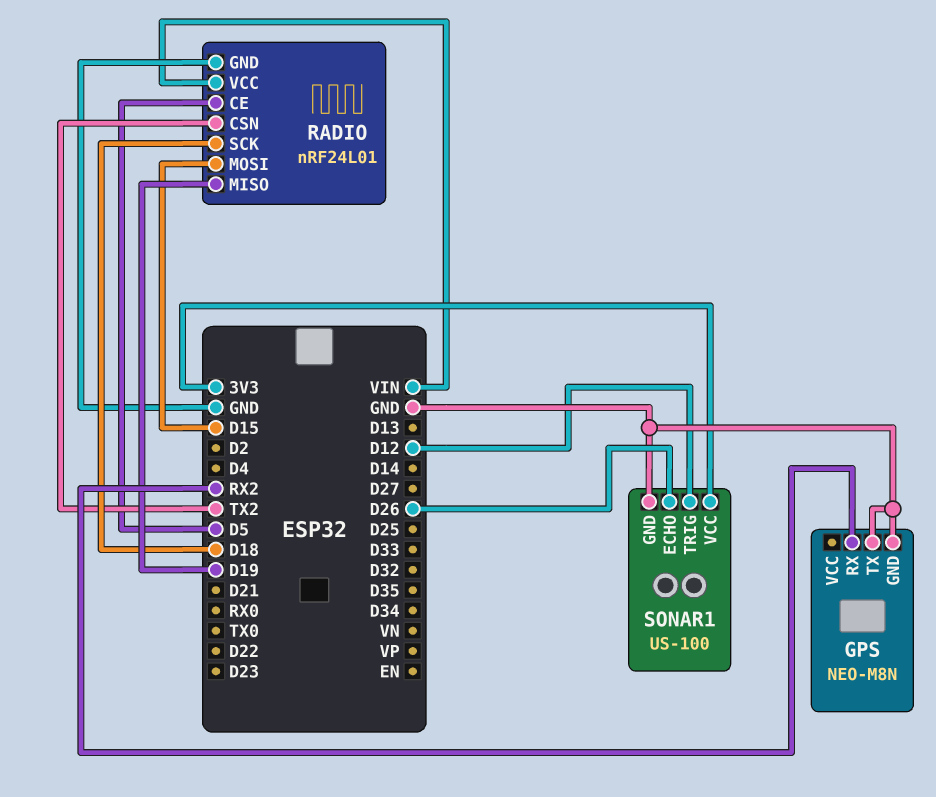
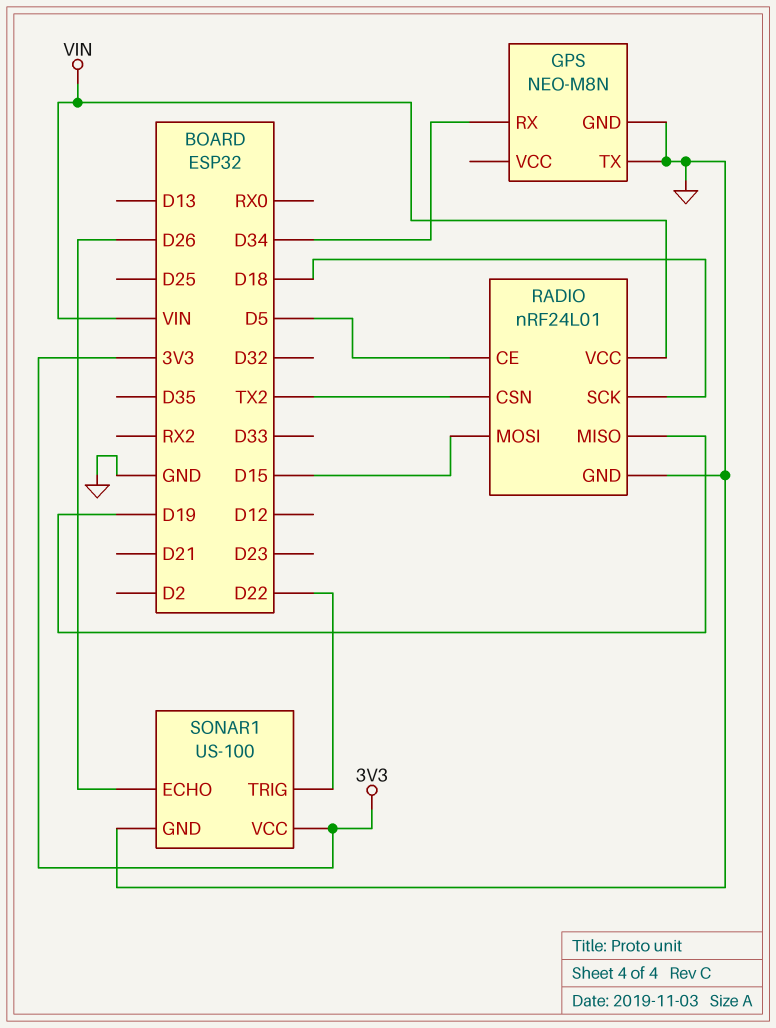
GPS pin RX: RX2 -> D34
SONAR1 pin TRIG: D12 -> D22

